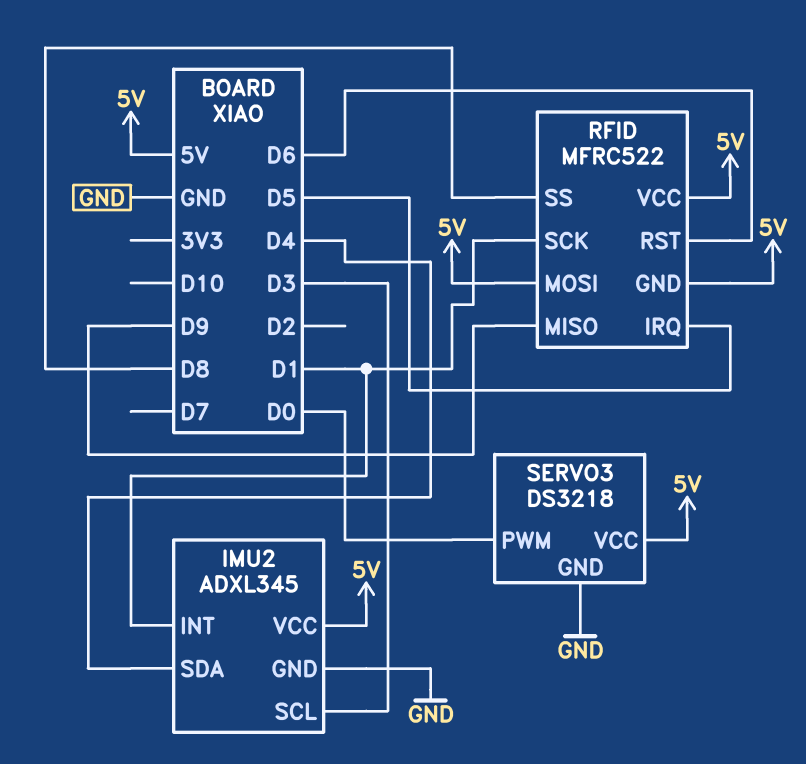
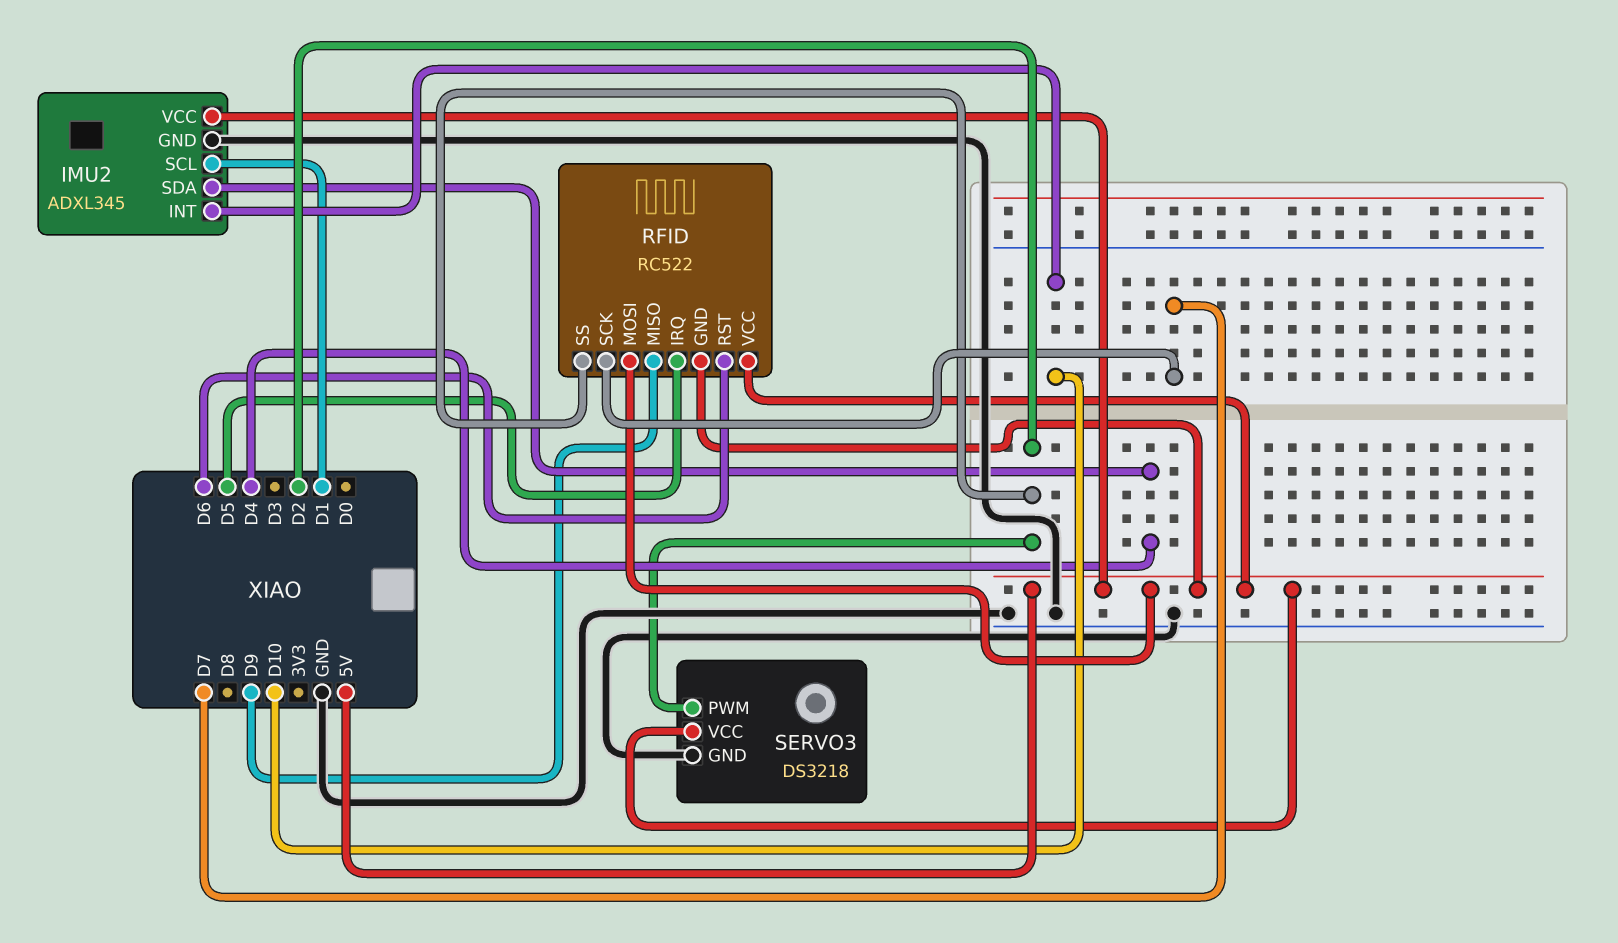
IMU2 pin INT: D1 -> D10
IMU2 pin SCL: D3 -> D1
RFID: MFRC522 -> RC522
RFID pin SCK: D1 -> D7
RFID pin SS: D8 -> D2
SERVO3 pin PWM: D0 -> D2

